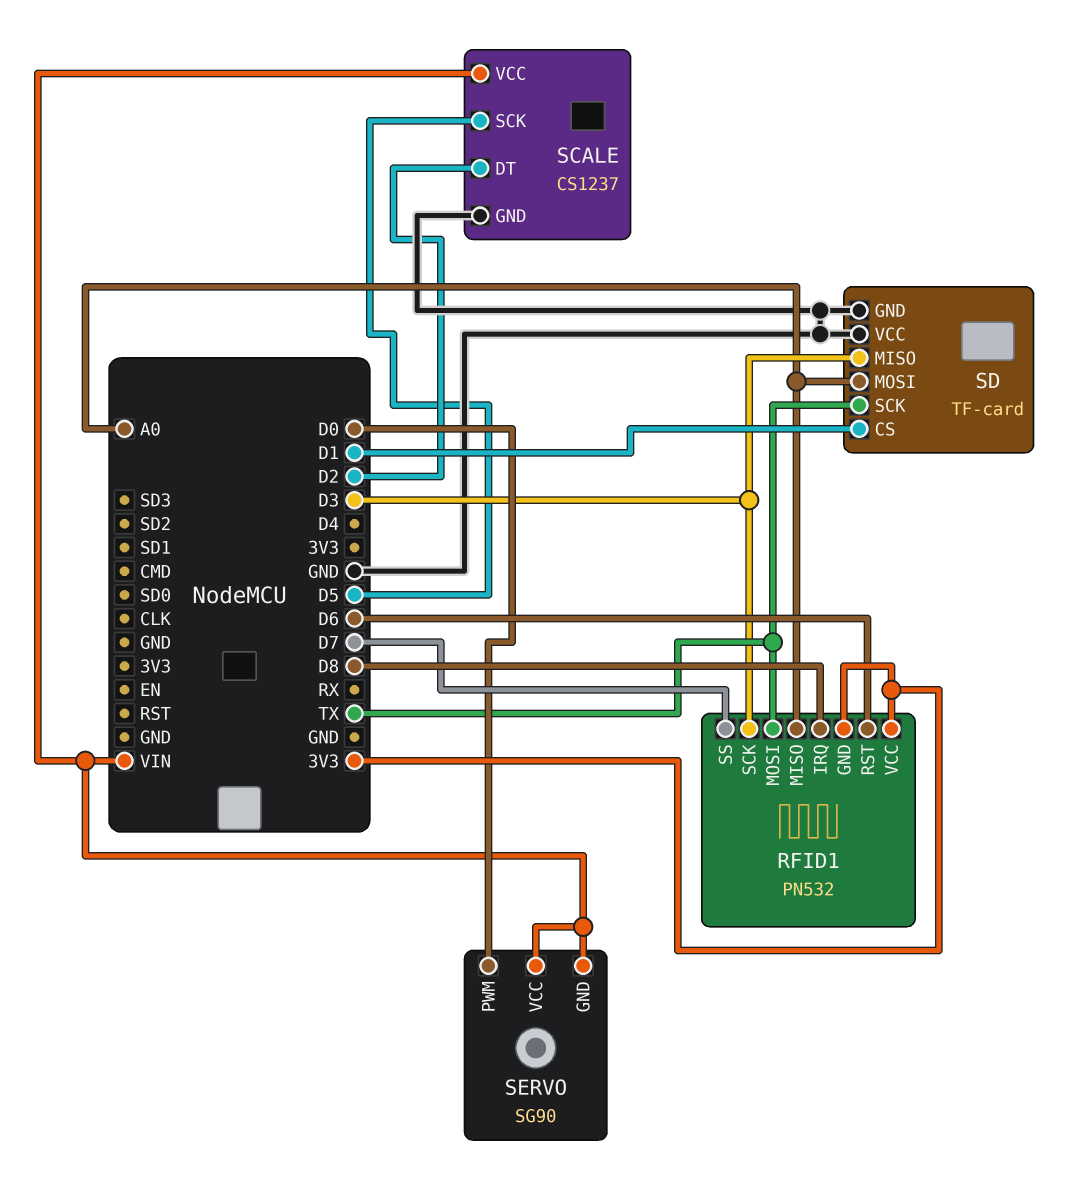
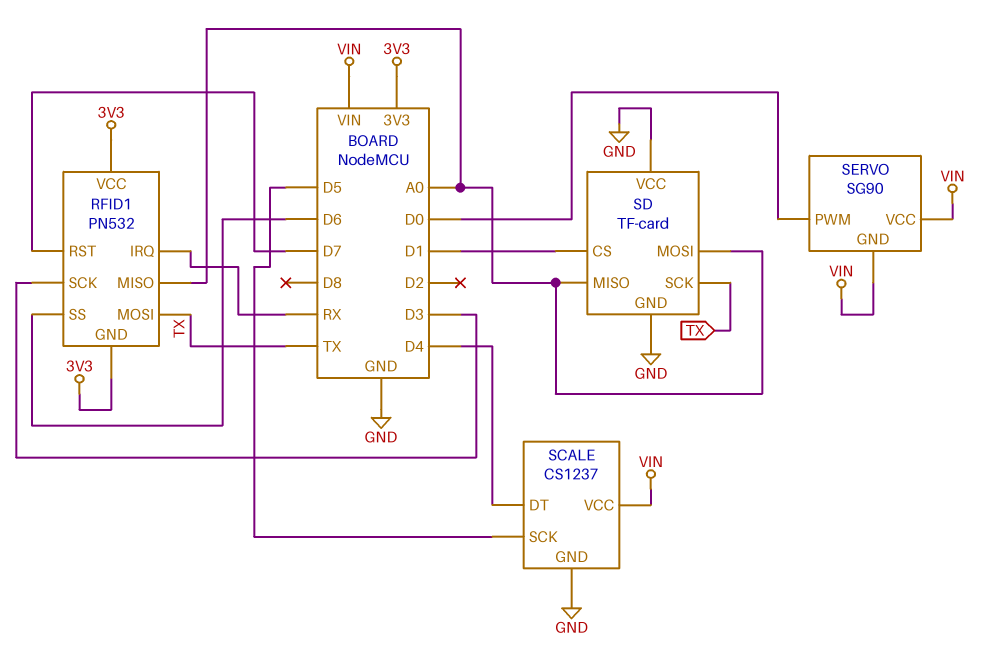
RFID1 pin IRQ: D8 -> RX
RFID1 pin RST: D6 -> D7
RFID1 pin SS: D7 -> D6
SCALE pin DT: D2 -> D4
SD pin MISO: D3 -> A0

